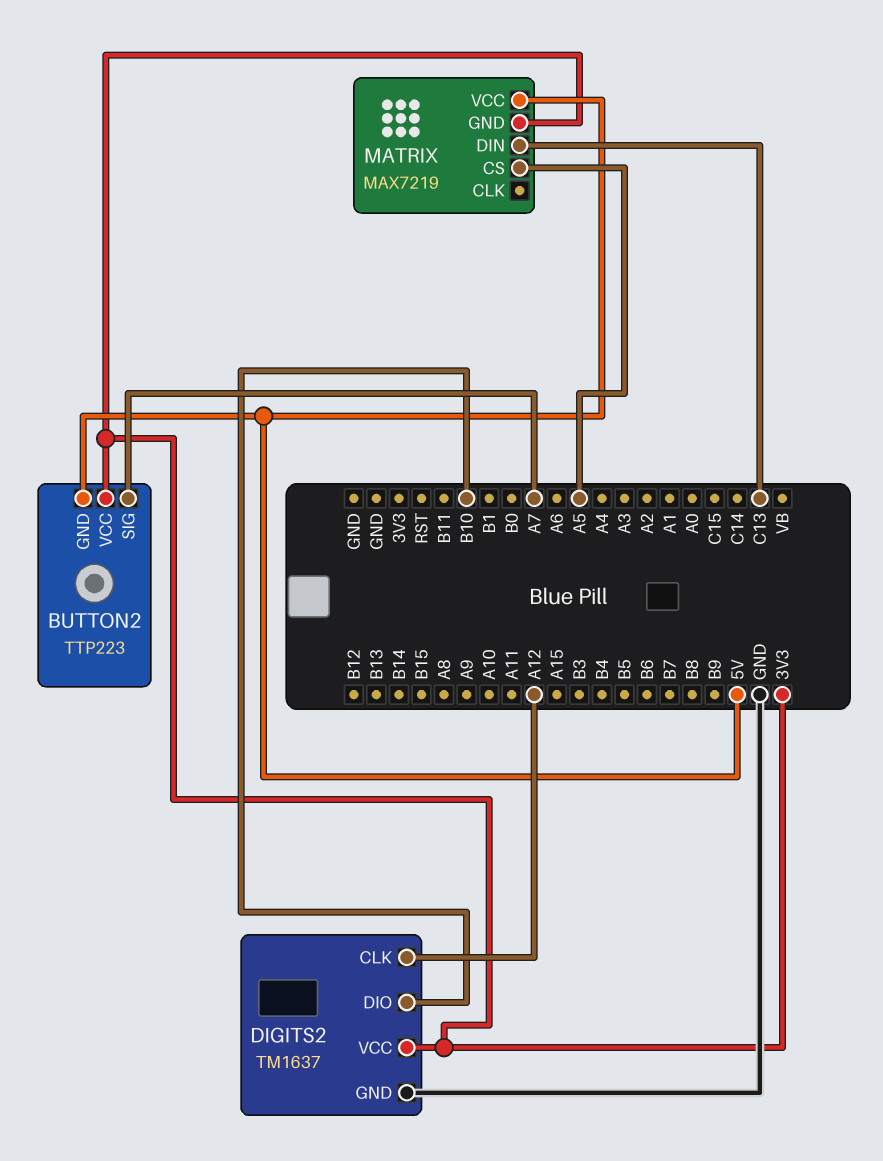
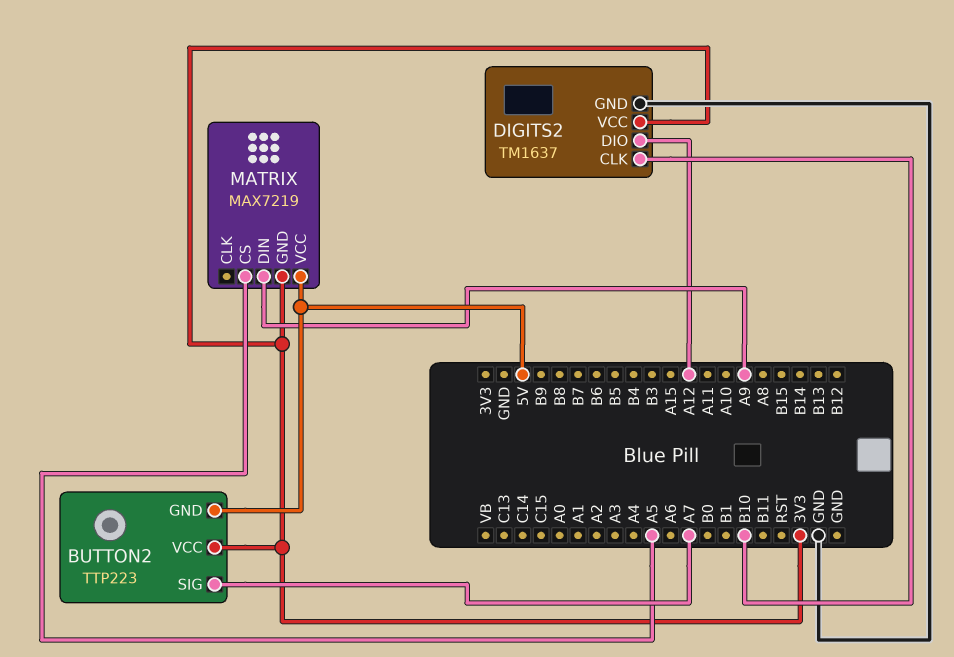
DIGITS2 pin CLK: A12 -> B10
DIGITS2 pin DIO: B10 -> A12
MATRIX pin DIN: C13 -> A9

